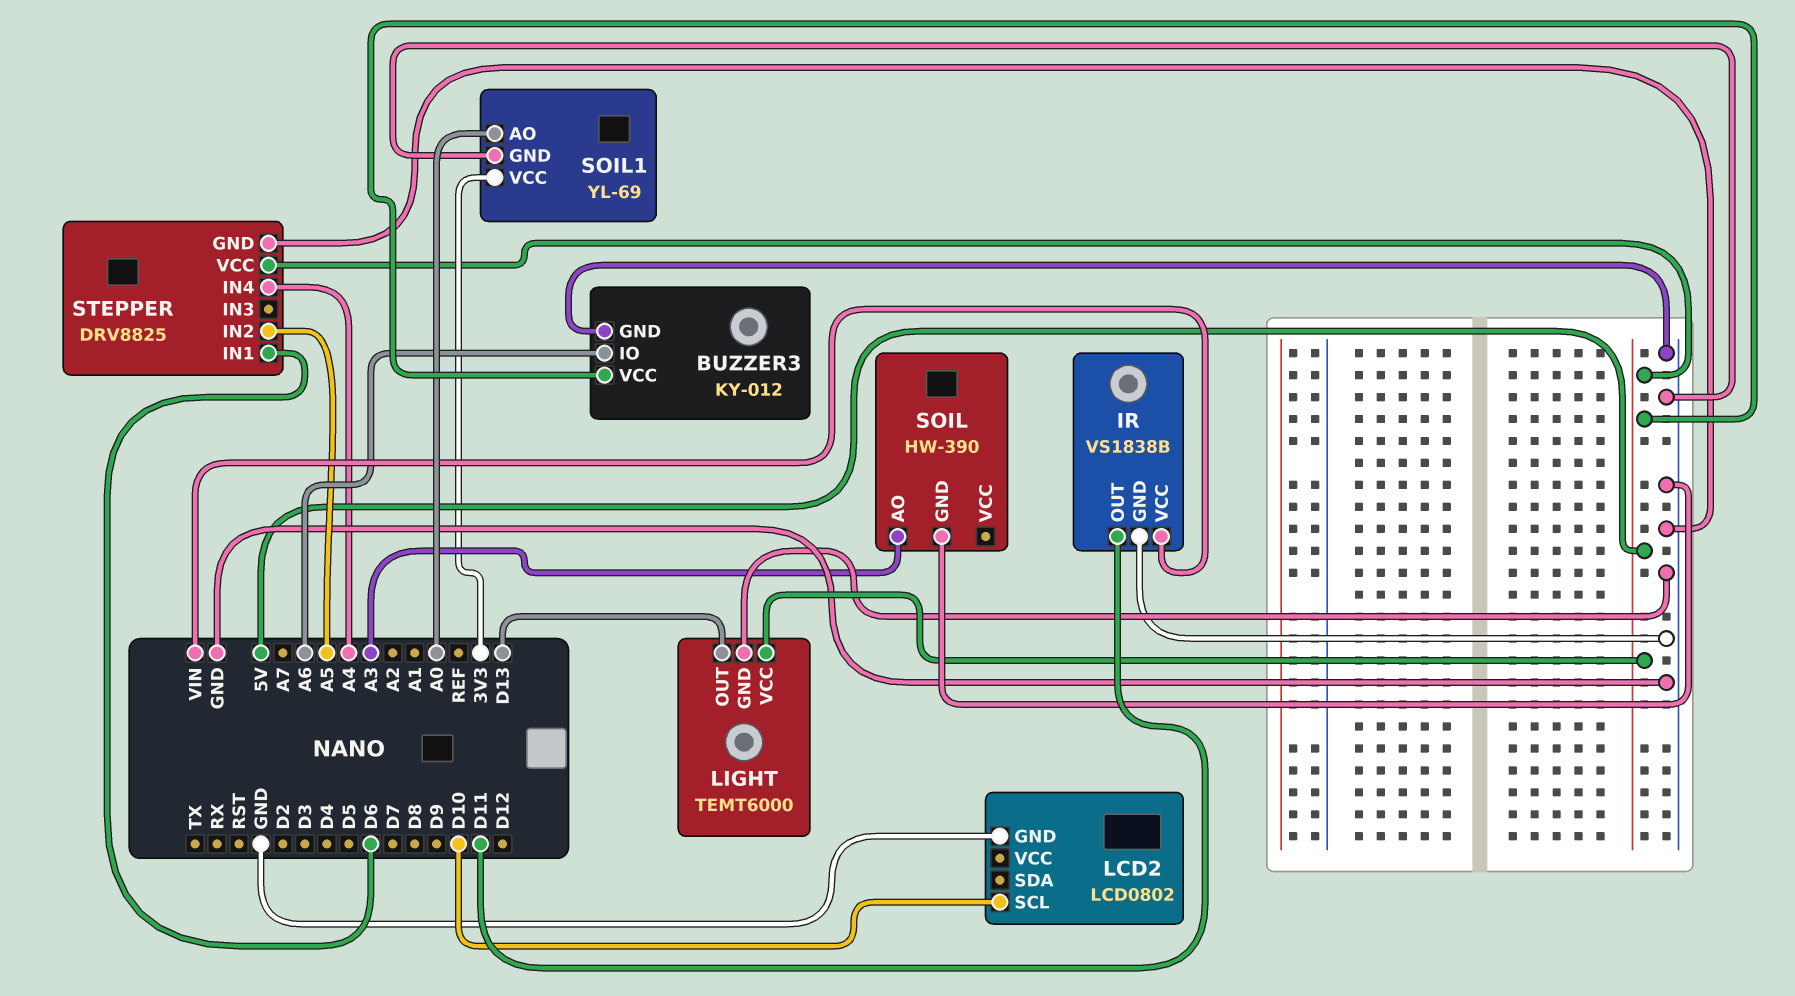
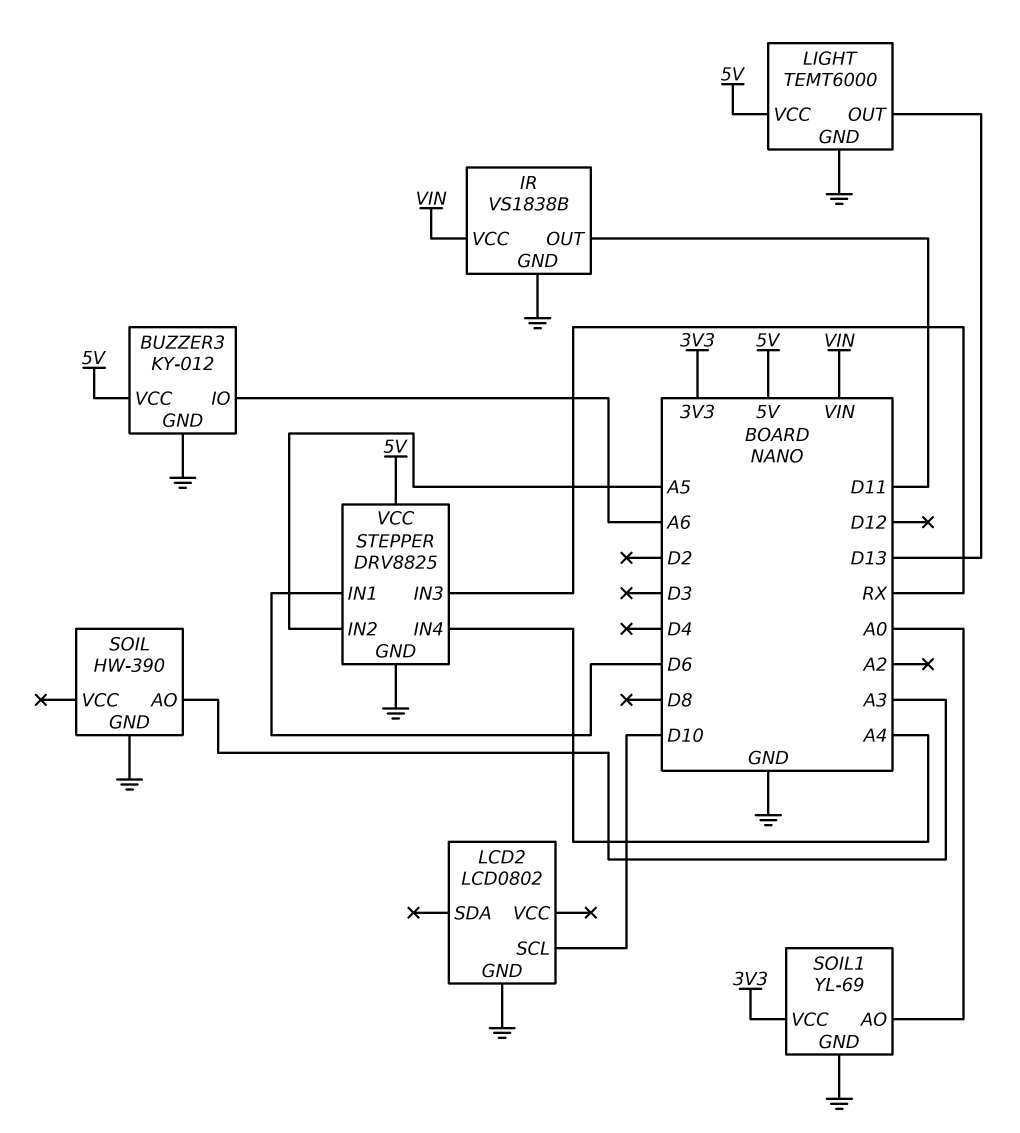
STEPPER pin IN3: none -> RX

